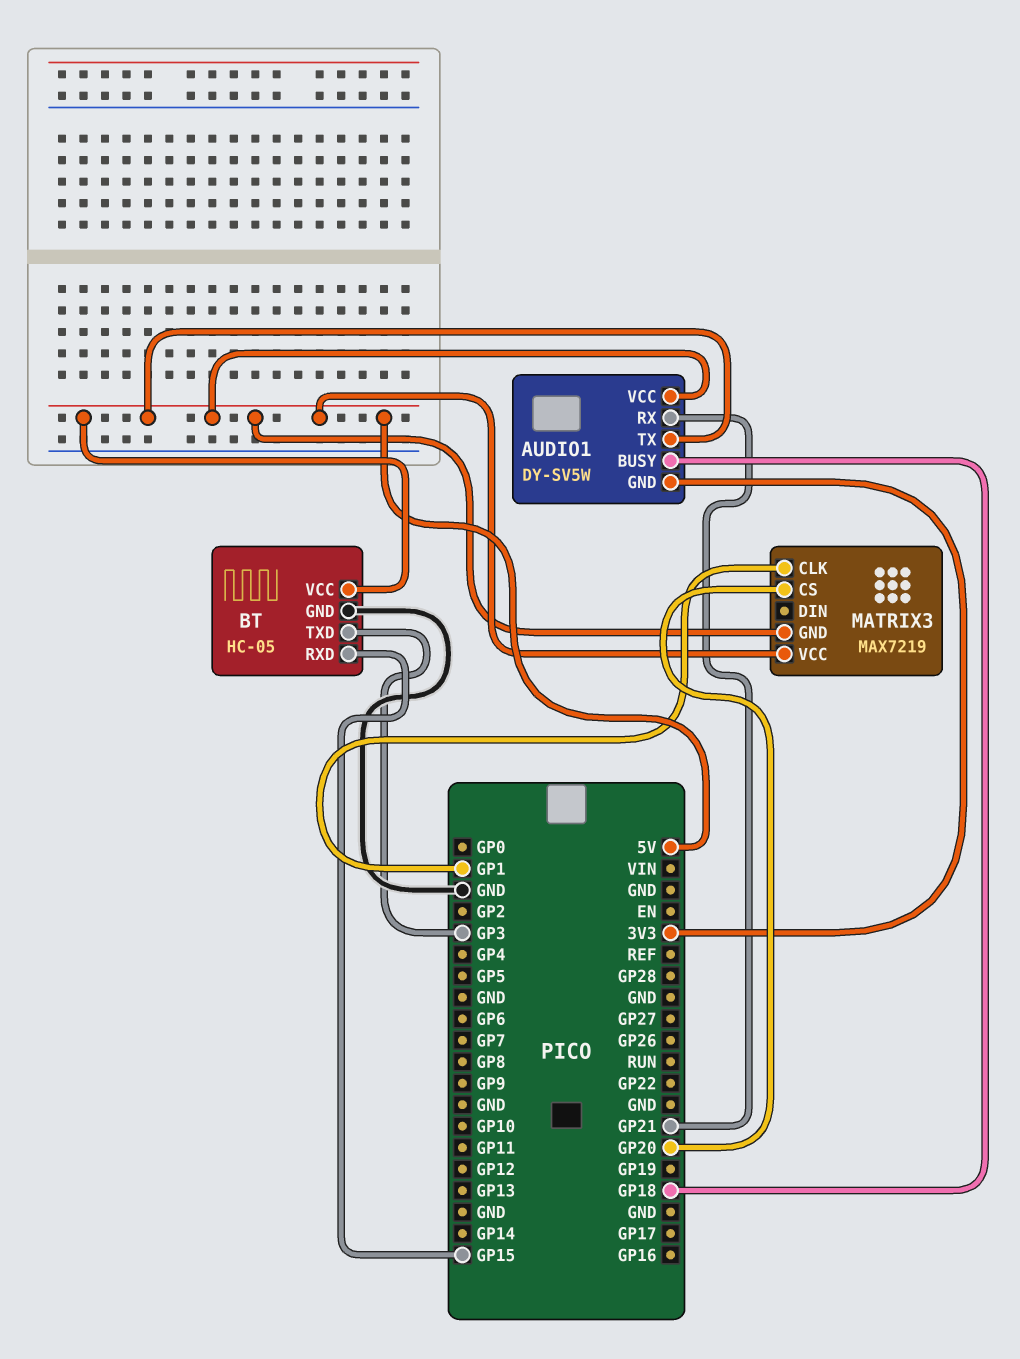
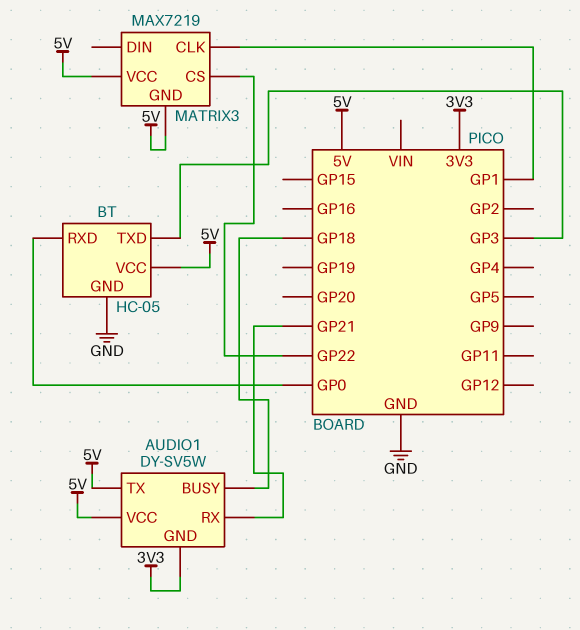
BT pin RXD: GP15 -> GP0
MATRIX3 pin CS: GP20 -> GP22

